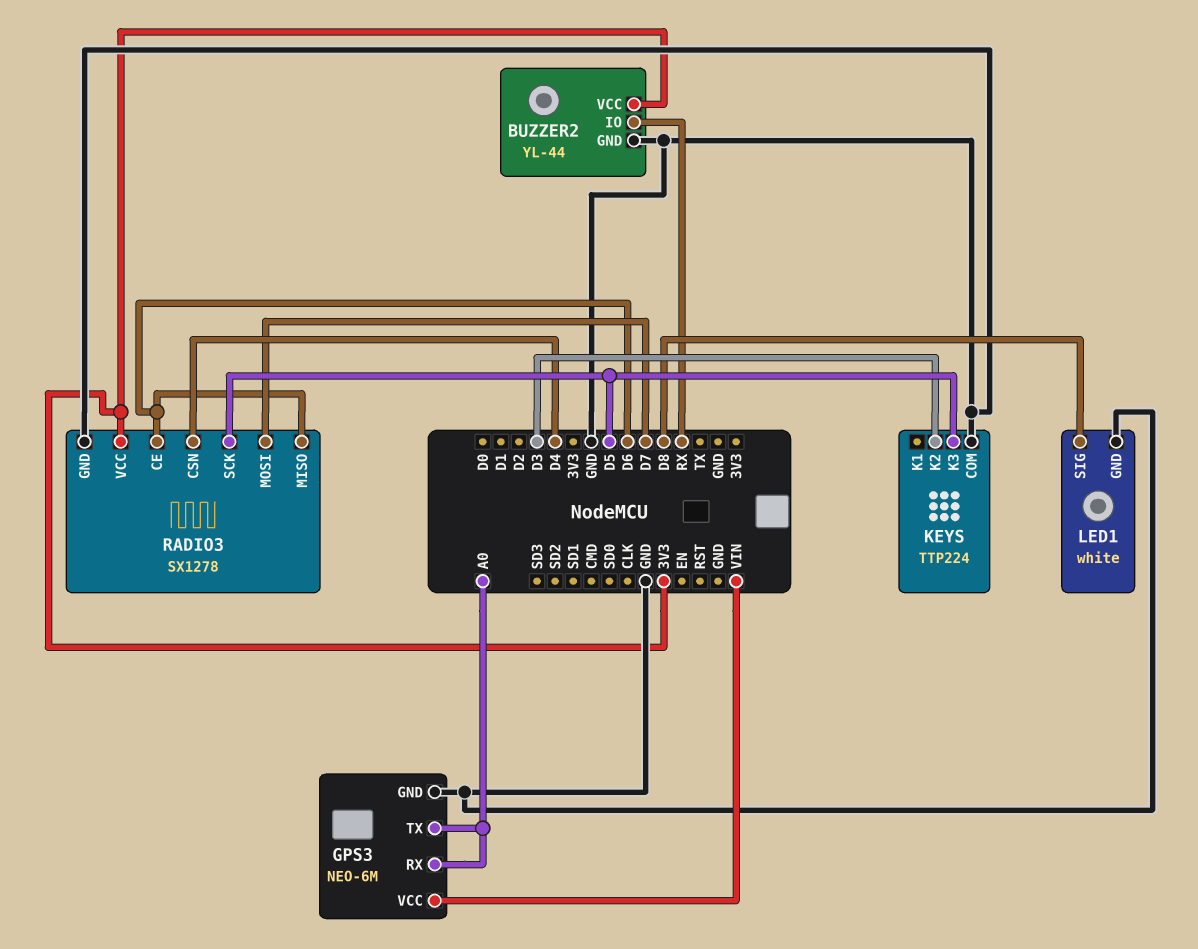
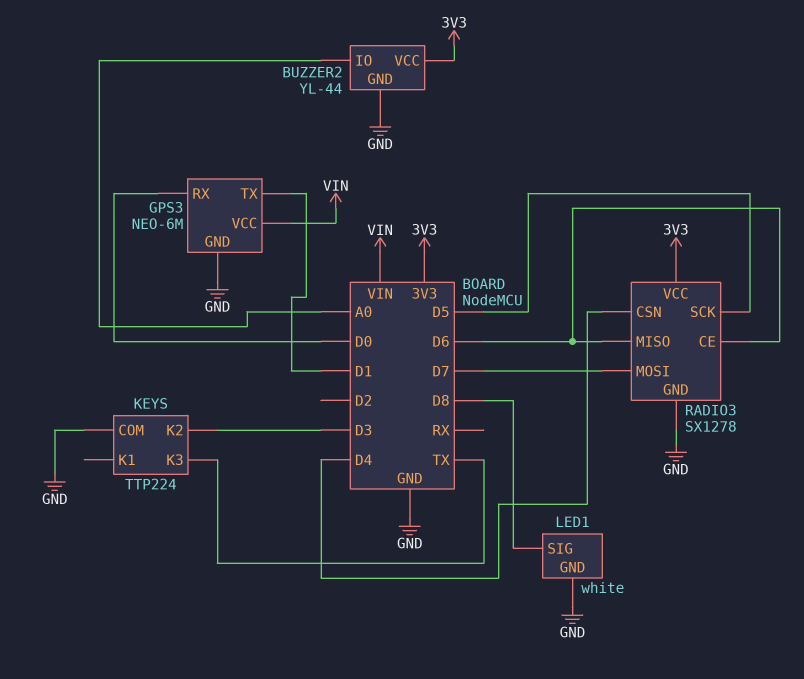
BUZZER2 pin IO: RX -> A0
GPS3 pin RX: A0 -> D0
GPS3 pin TX: A0 -> D1
KEYS pin K3: D5 -> TX

